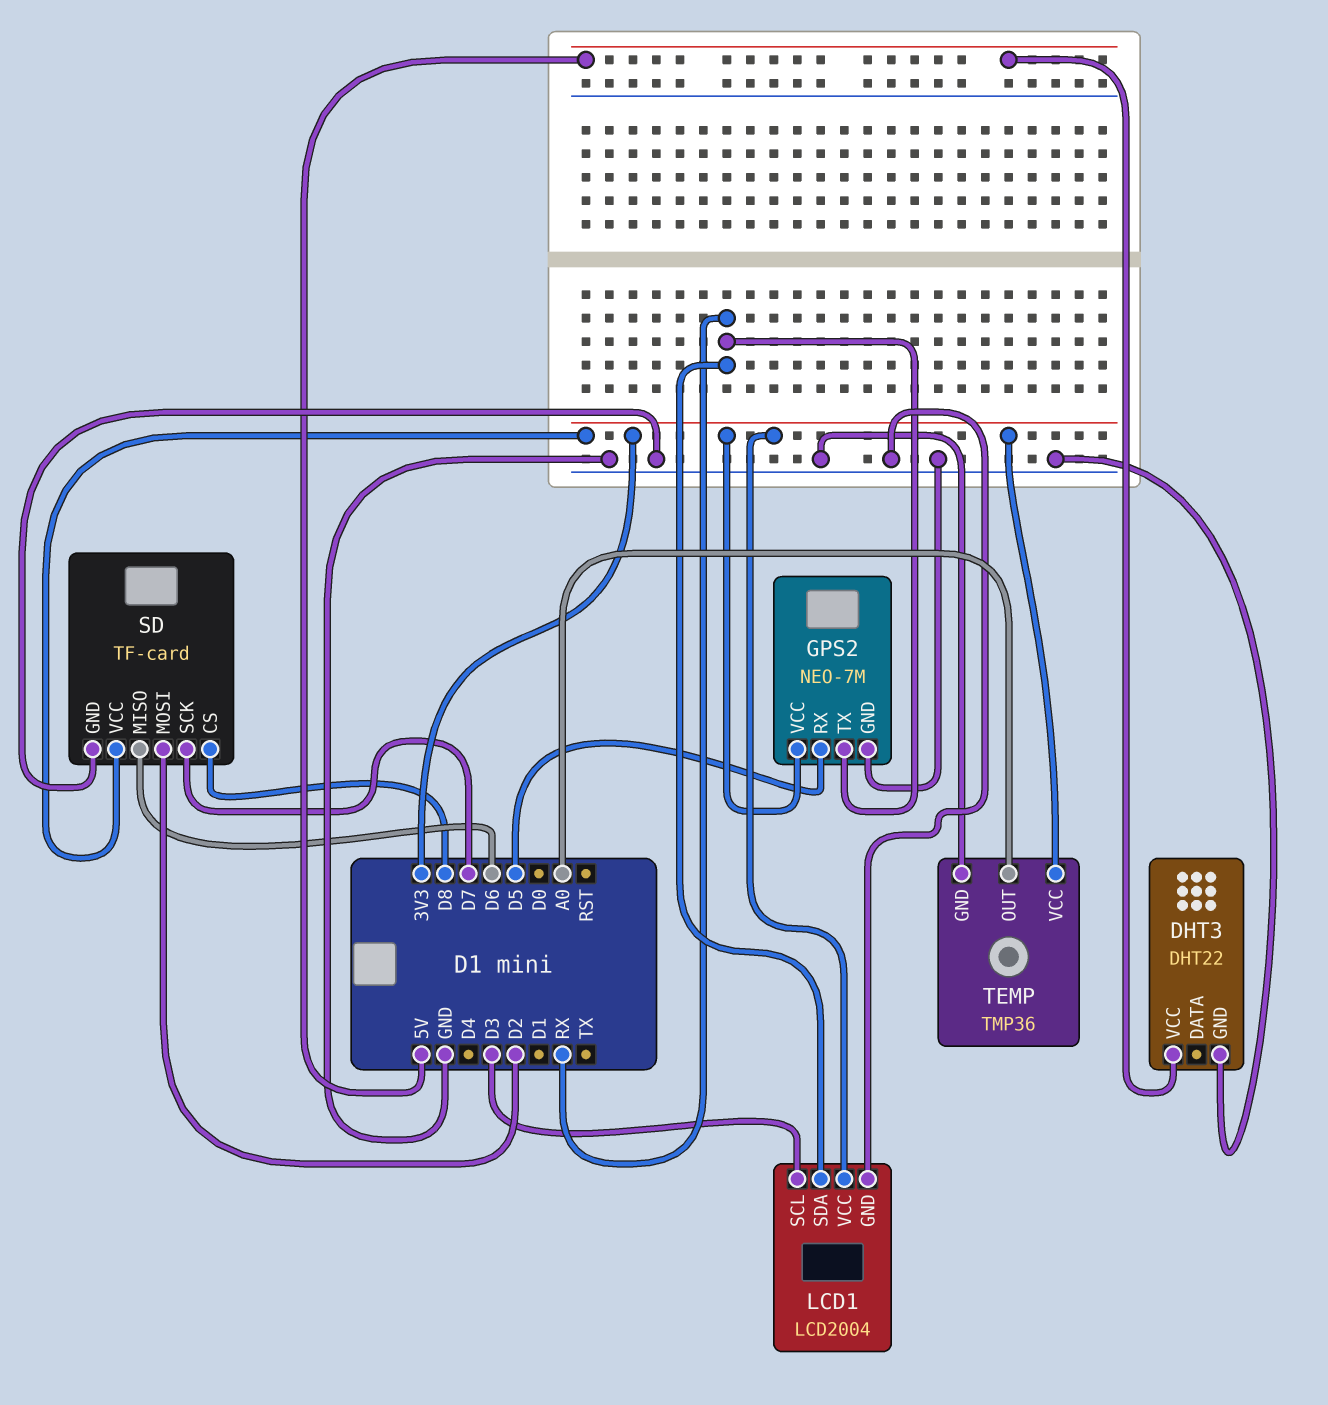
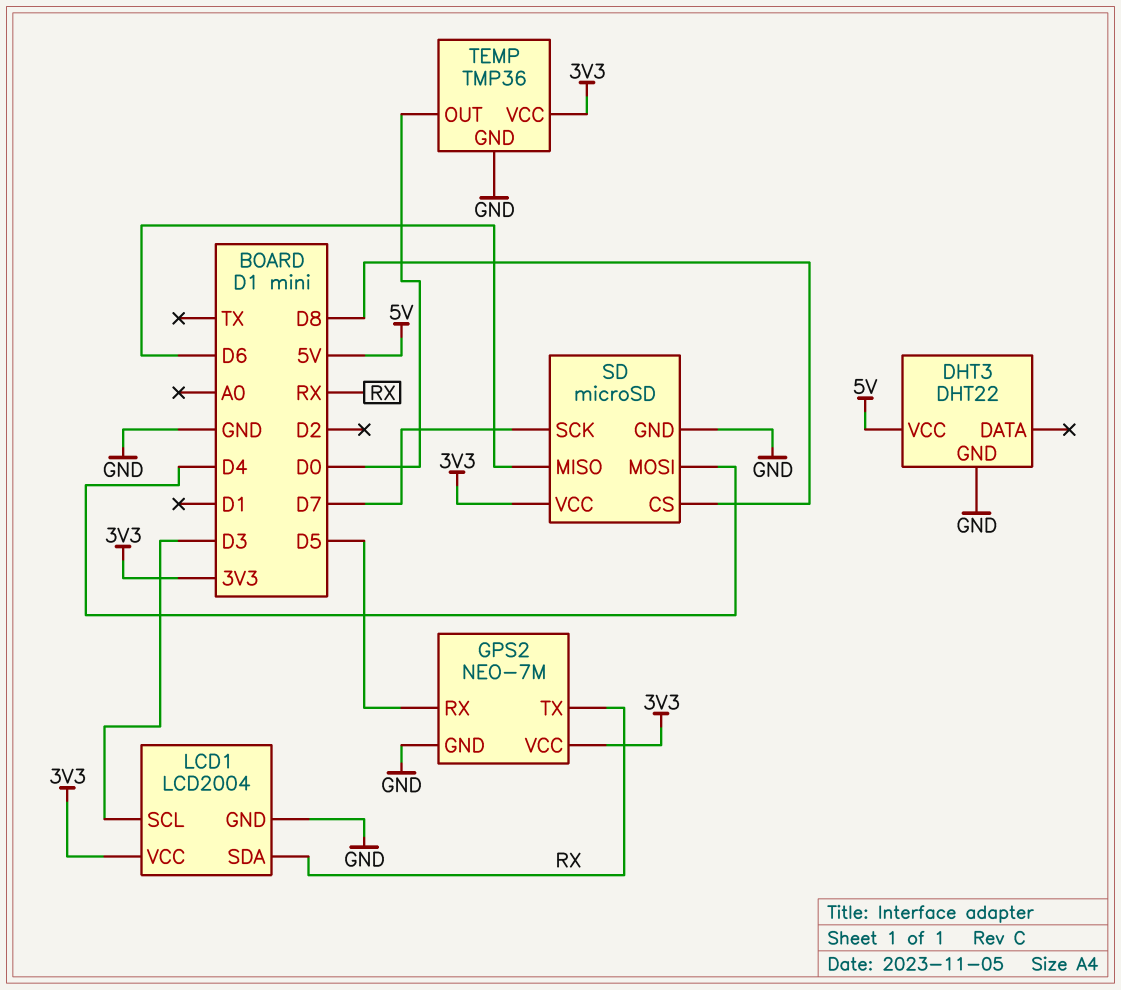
SD: TF-card -> microSD
SD pin MOSI: D2 -> D4
TEMP pin OUT: A0 -> D0

